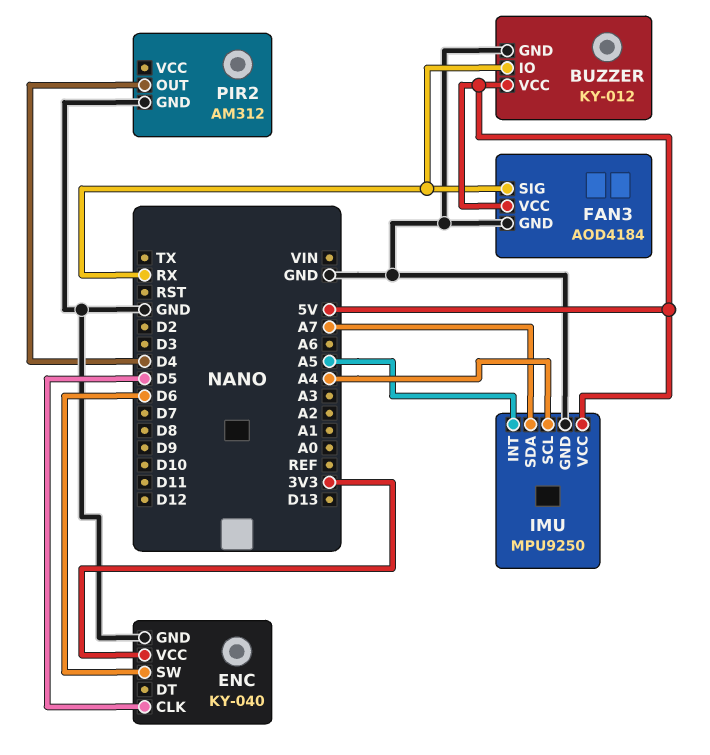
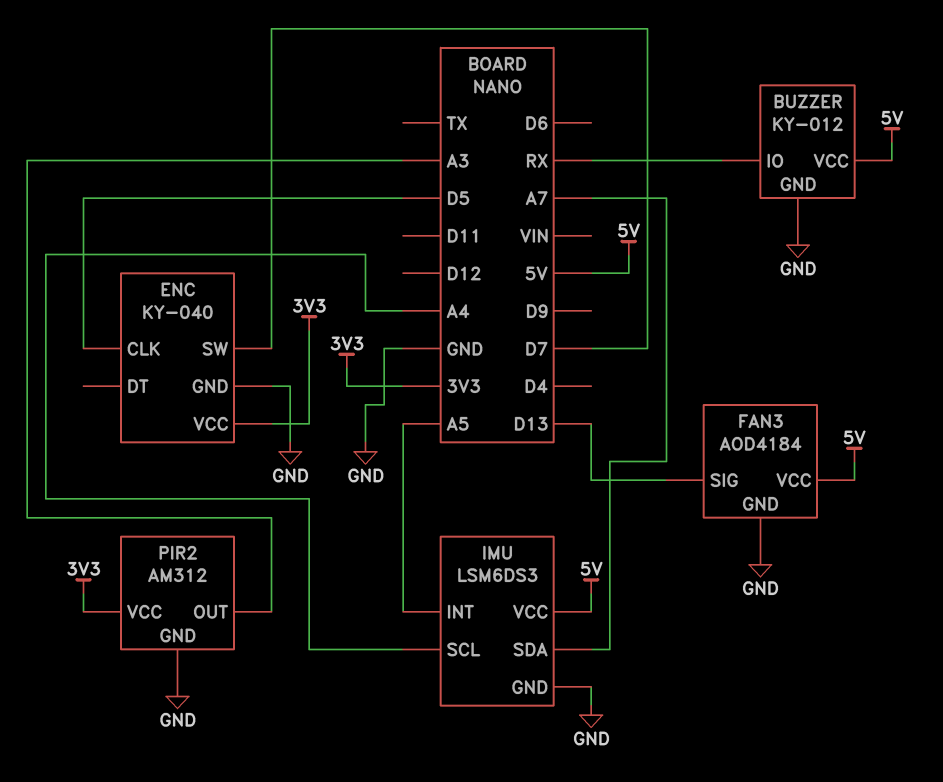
ENC pin SW: D6 -> D7
FAN3 pin SIG: RX -> D13
IMU: MPU9250 -> LSM6DS3
PIR2 pin OUT: D4 -> A3
PIR2 pin VCC: none -> 3V3

